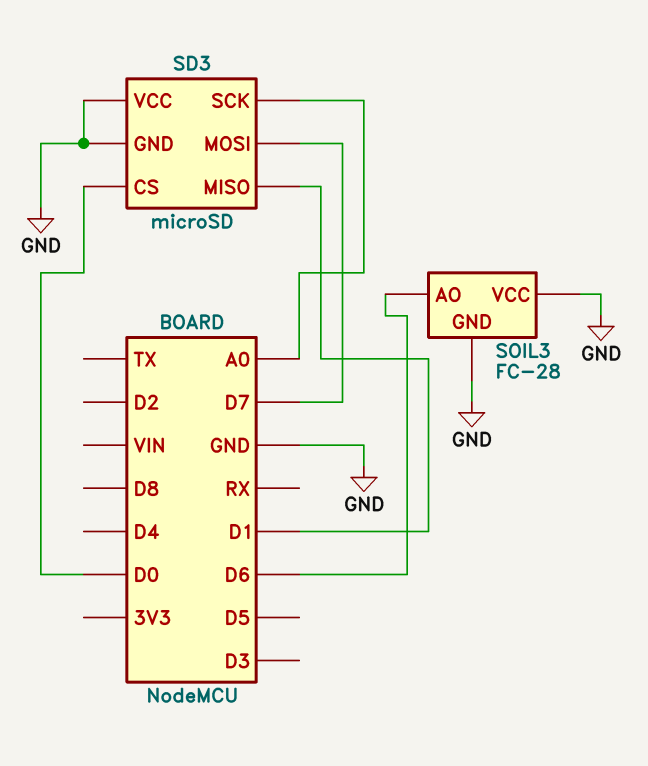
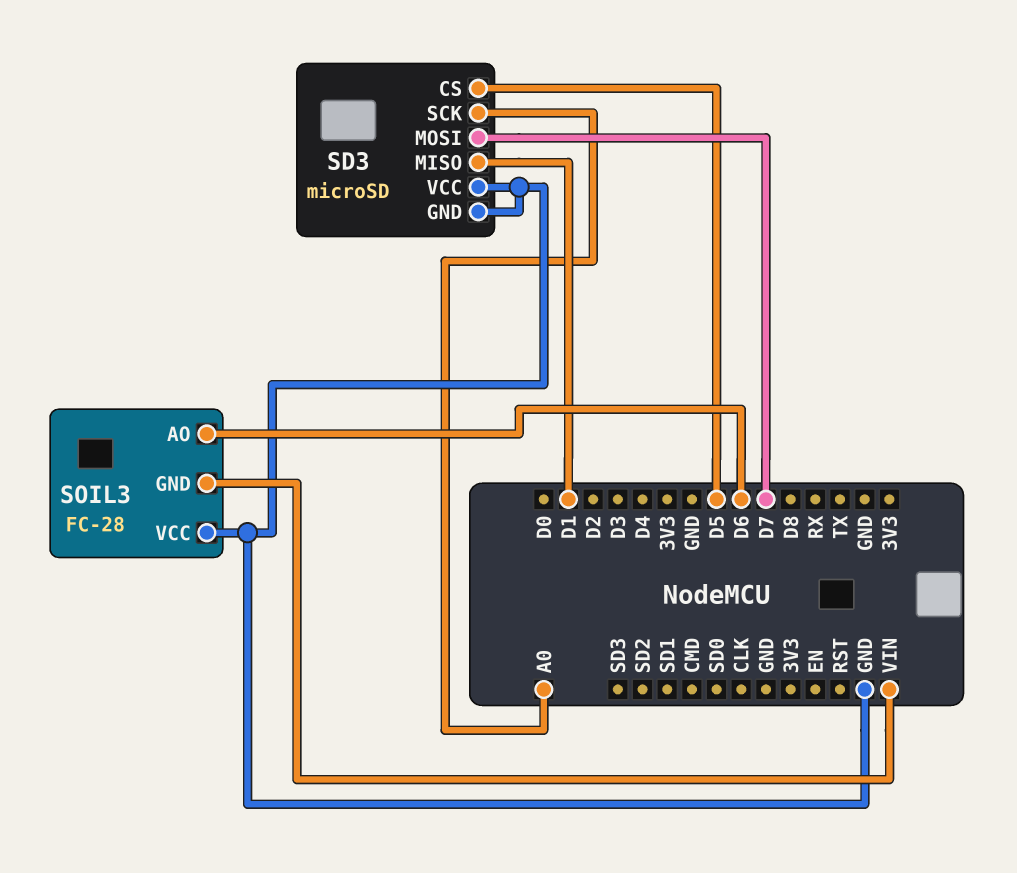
SD3 pin CS: D0 -> D5
SOIL3 pin GND: GND -> VIN

